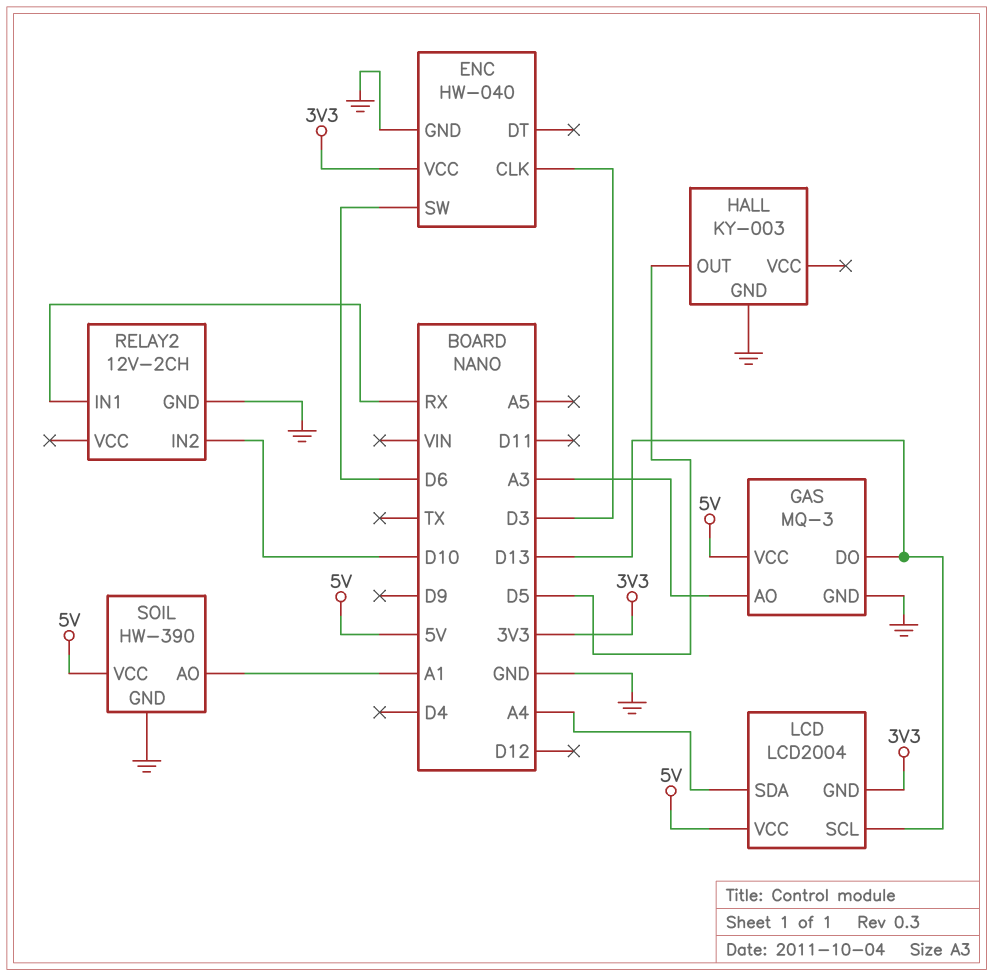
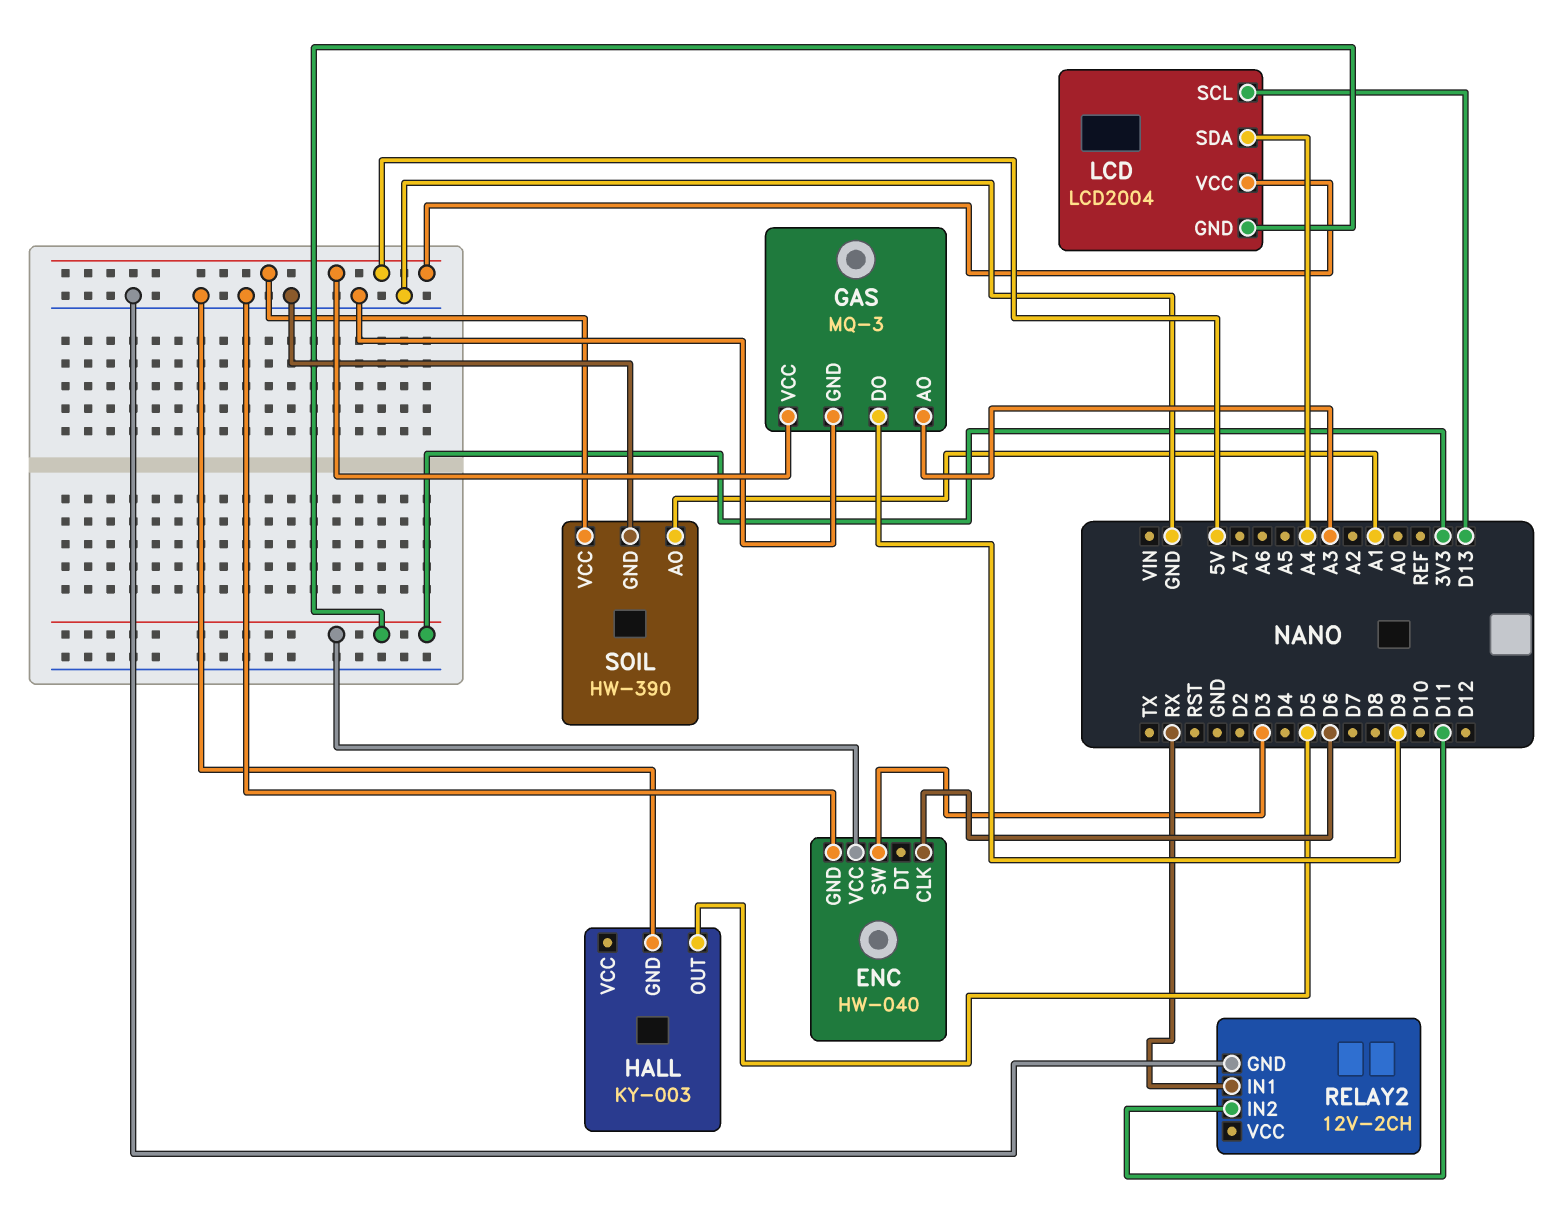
ENC pin CLK: D3 -> D6
ENC pin SW: D6 -> D3
GAS pin DO: D13 -> D9
RELAY2 pin IN2: D10 -> D11

